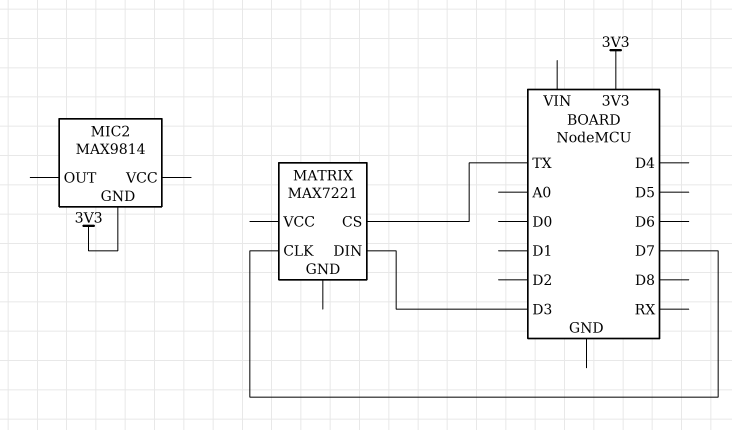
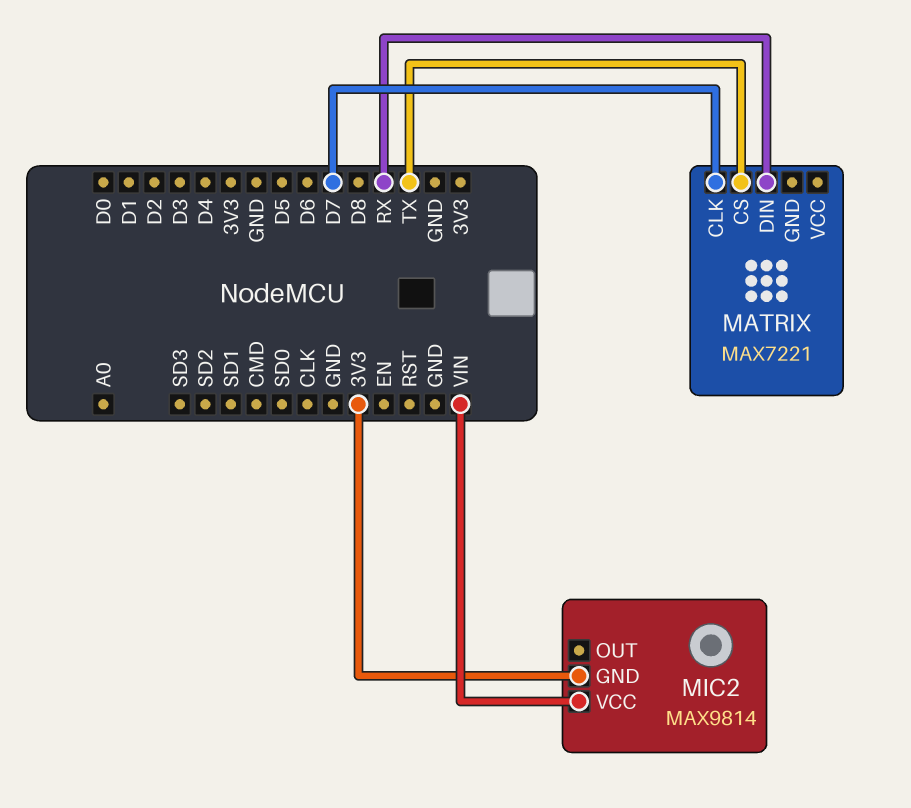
MATRIX pin DIN: D3 -> RX
MIC2 pin VCC: none -> VIN

